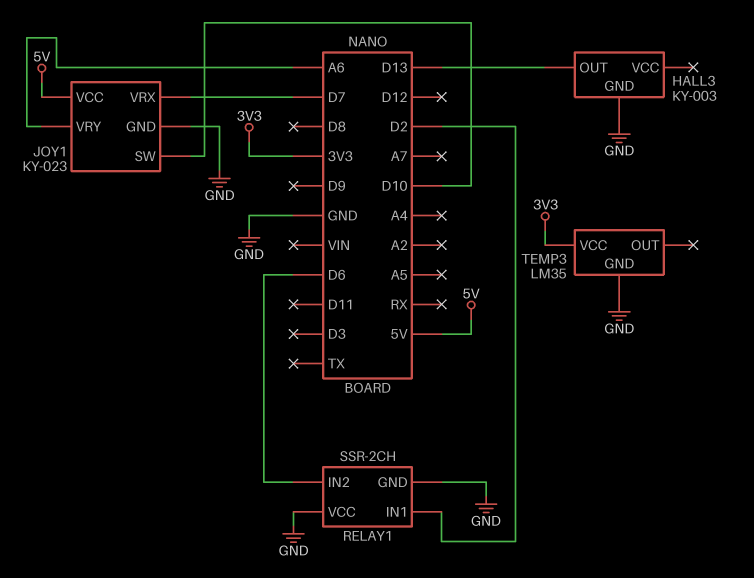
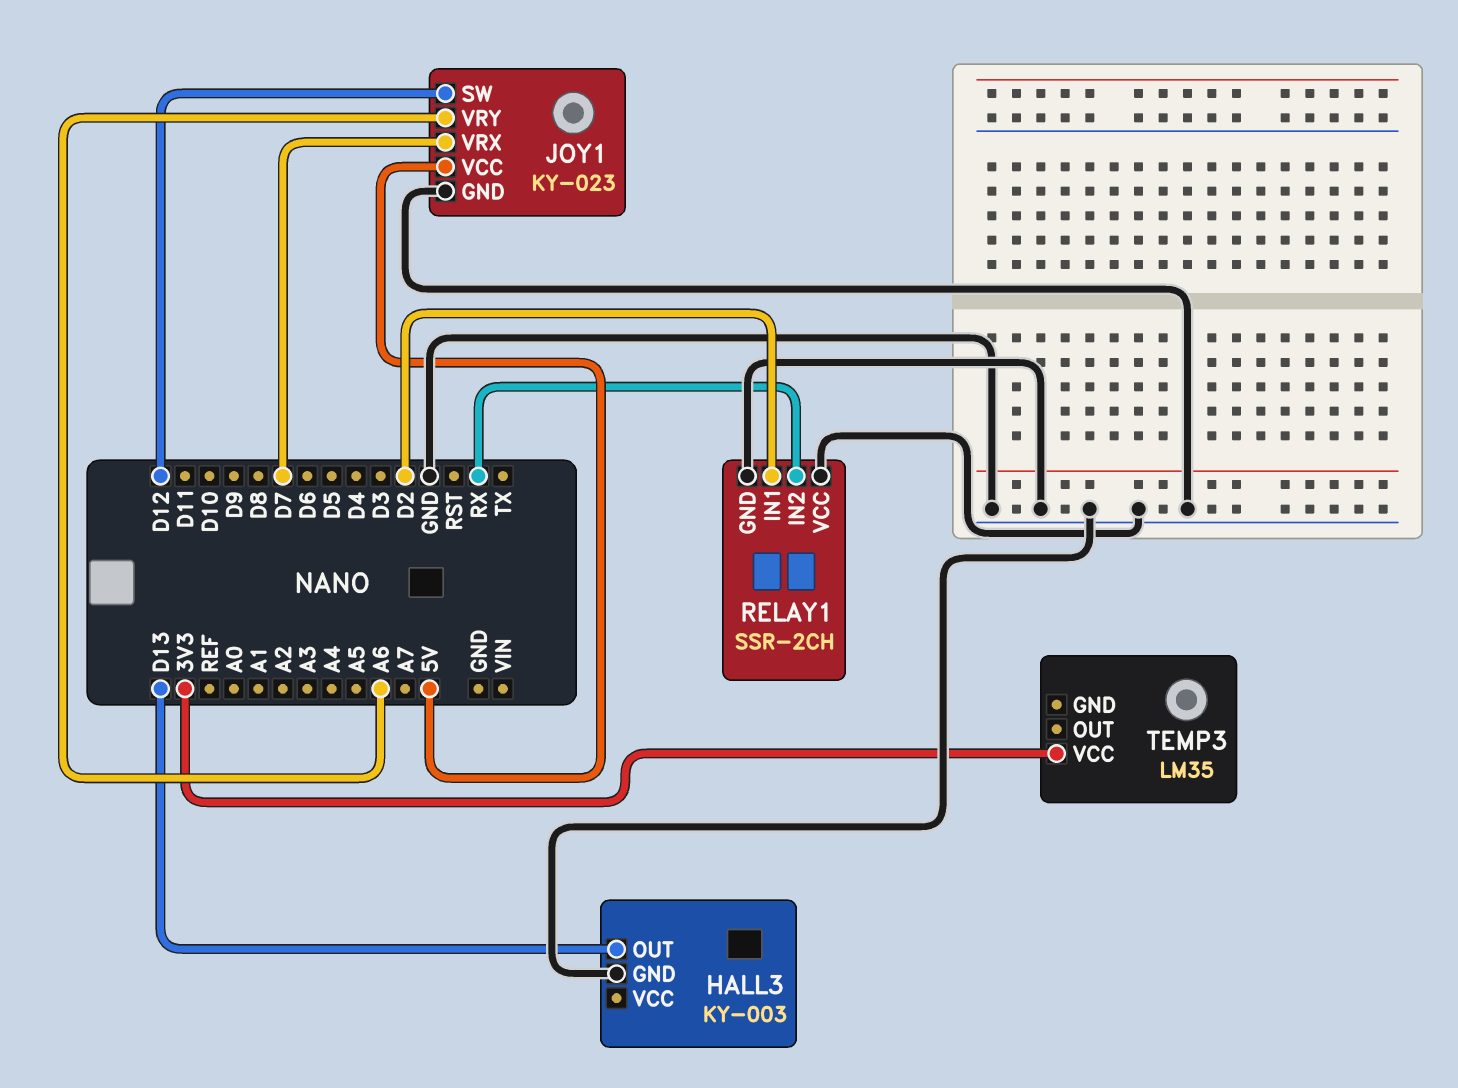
JOY1 pin SW: D10 -> D12
RELAY1 pin IN2: D6 -> RX
TEMP3 pin GND: GND -> none

